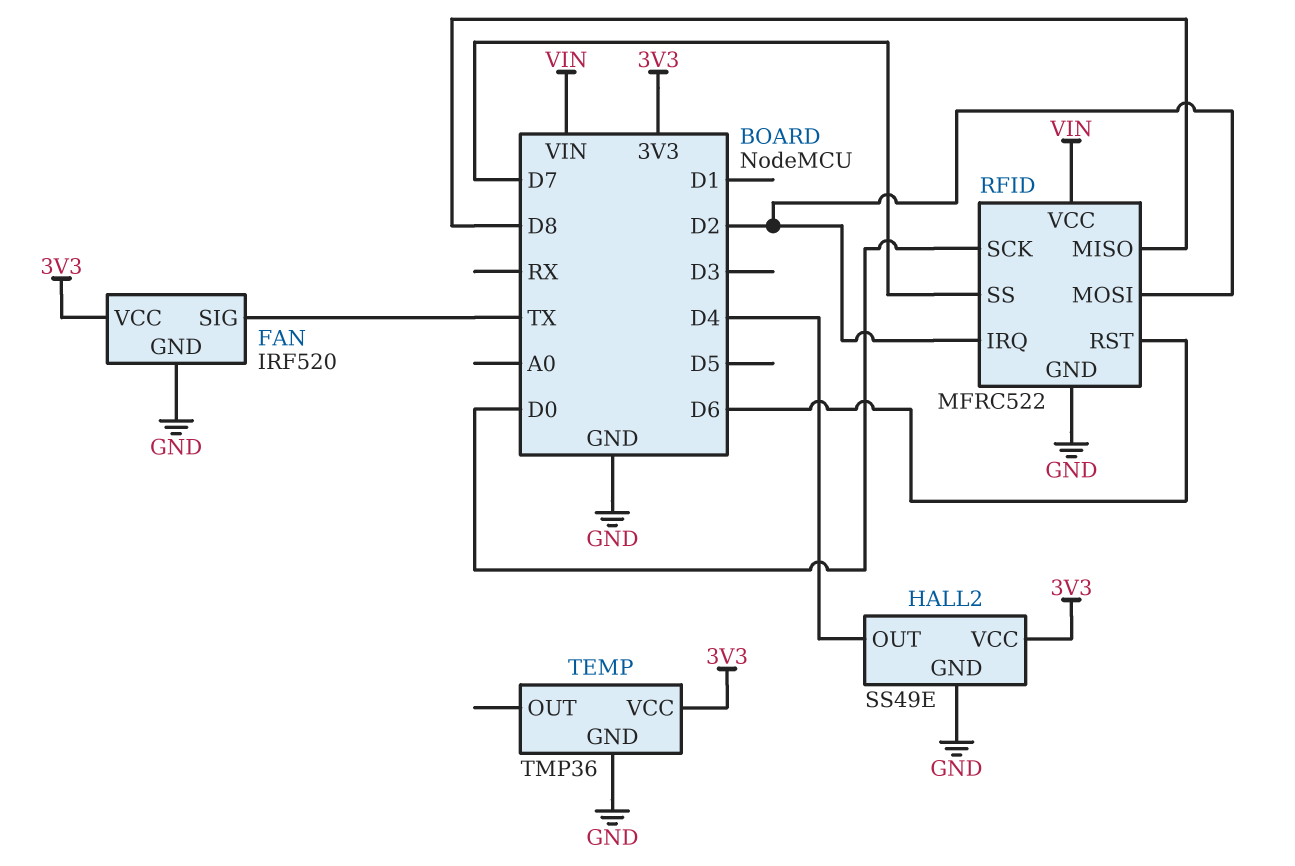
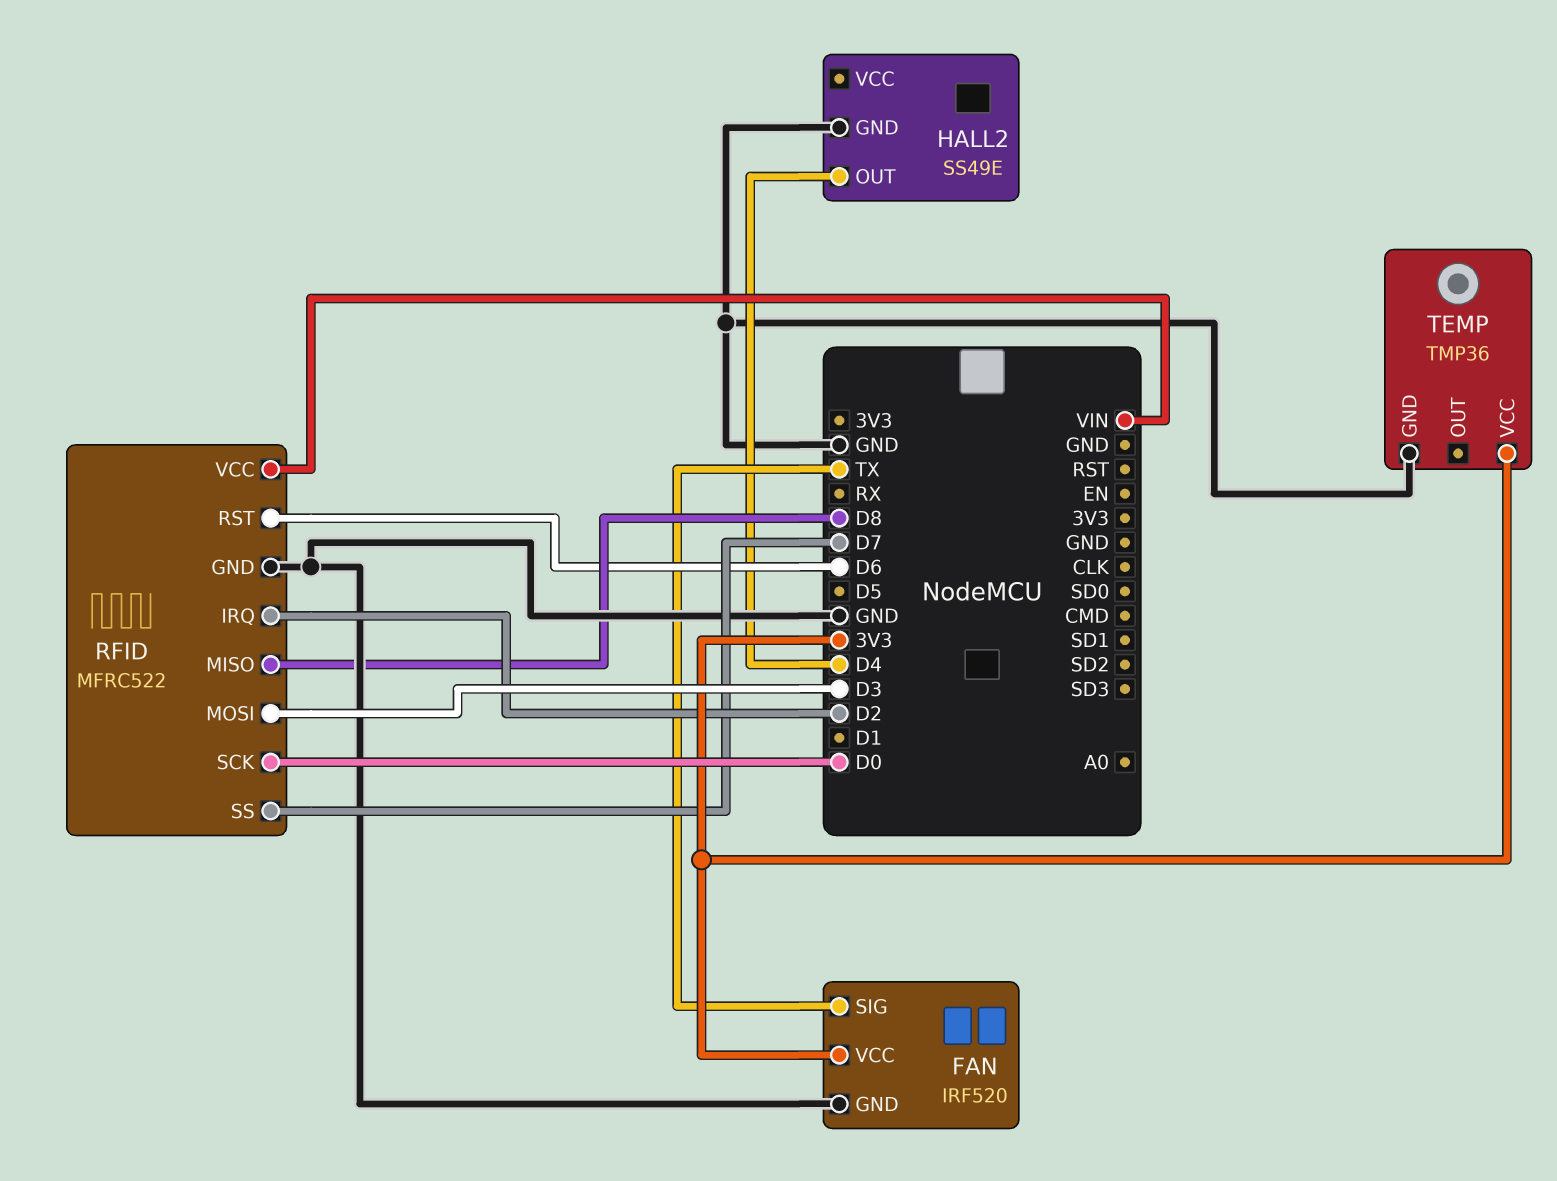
HALL2 pin VCC: 3V3 -> none
RFID pin MOSI: D2 -> D3

